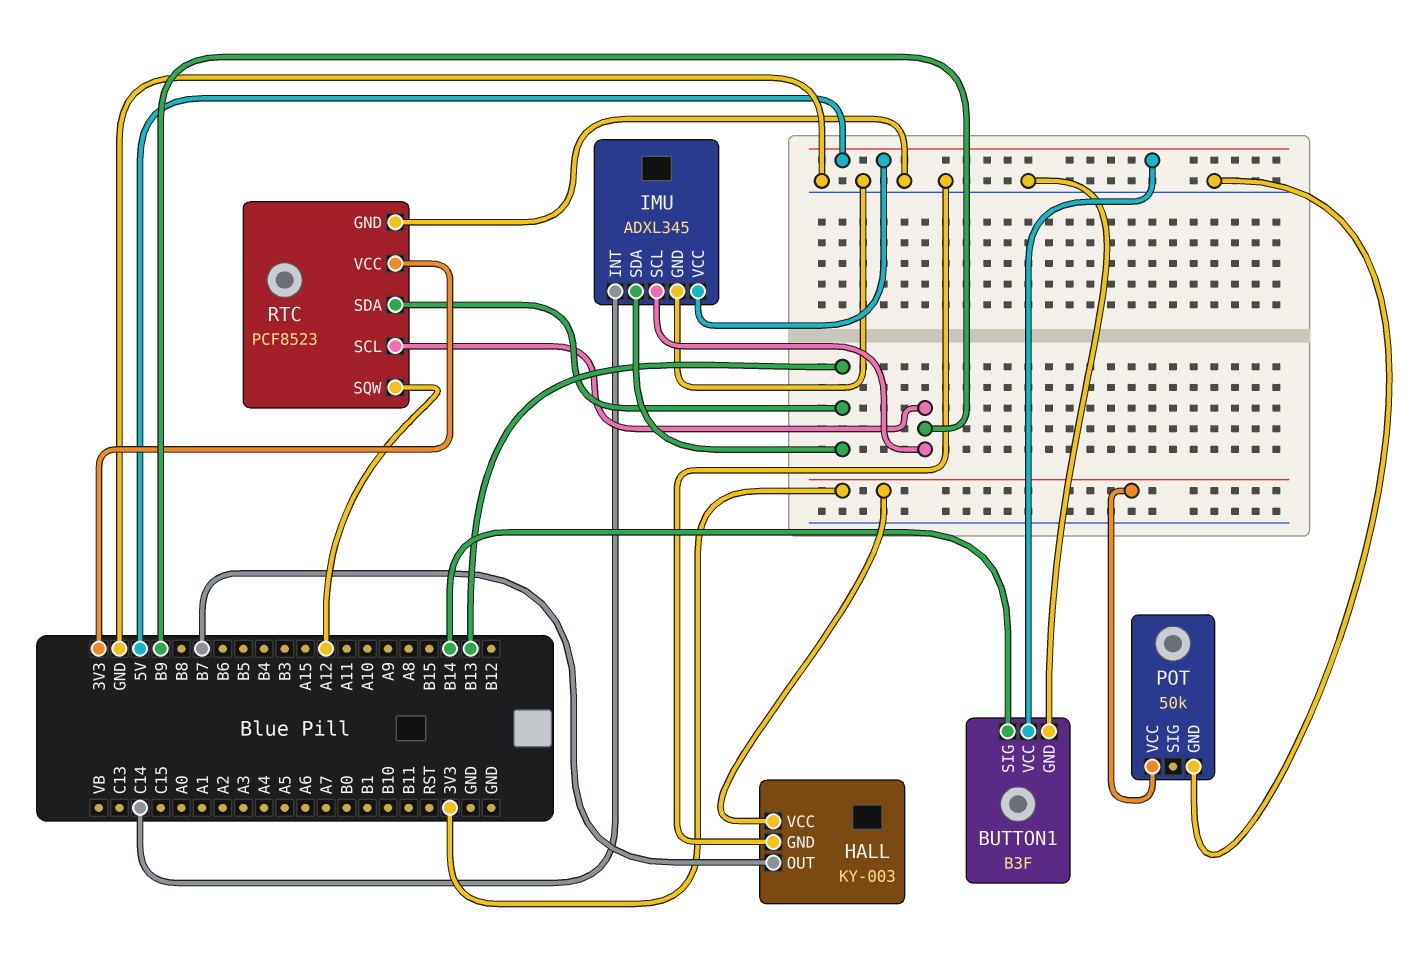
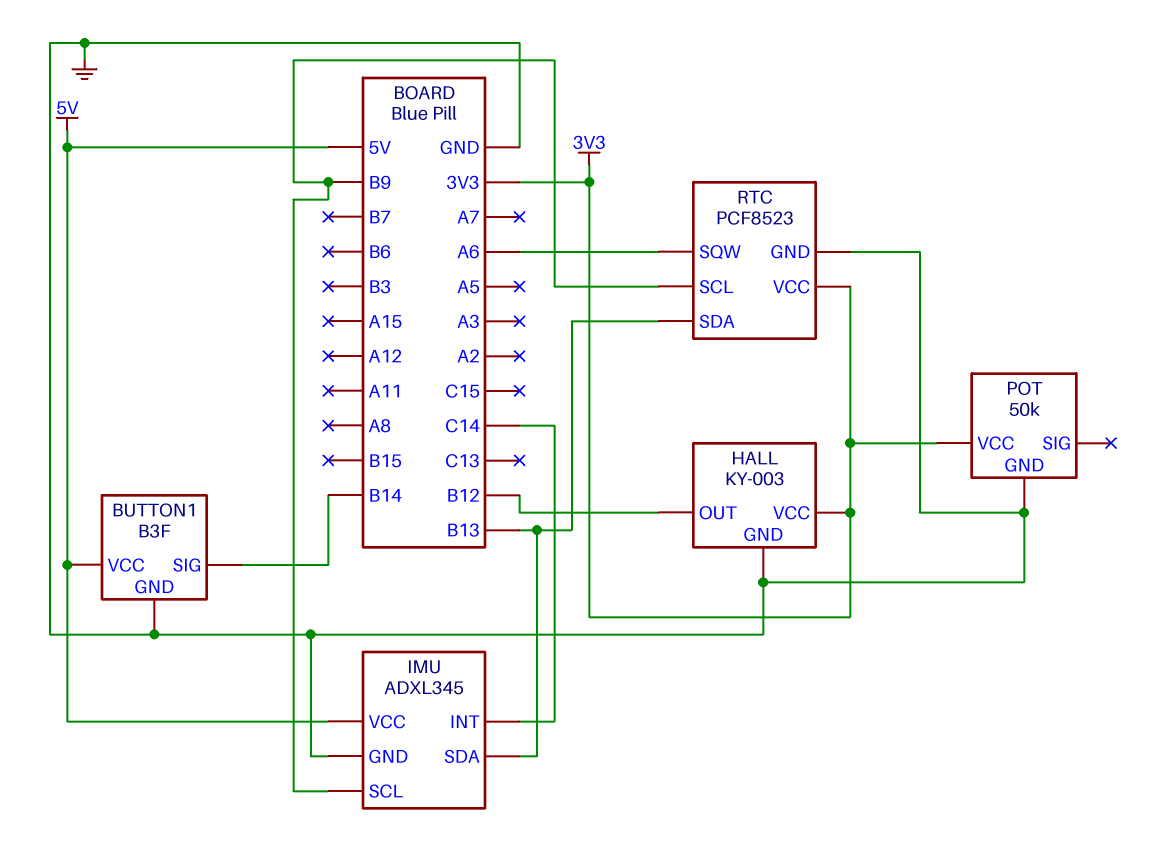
HALL pin OUT: B7 -> B12
RTC pin SQW: A12 -> A6

